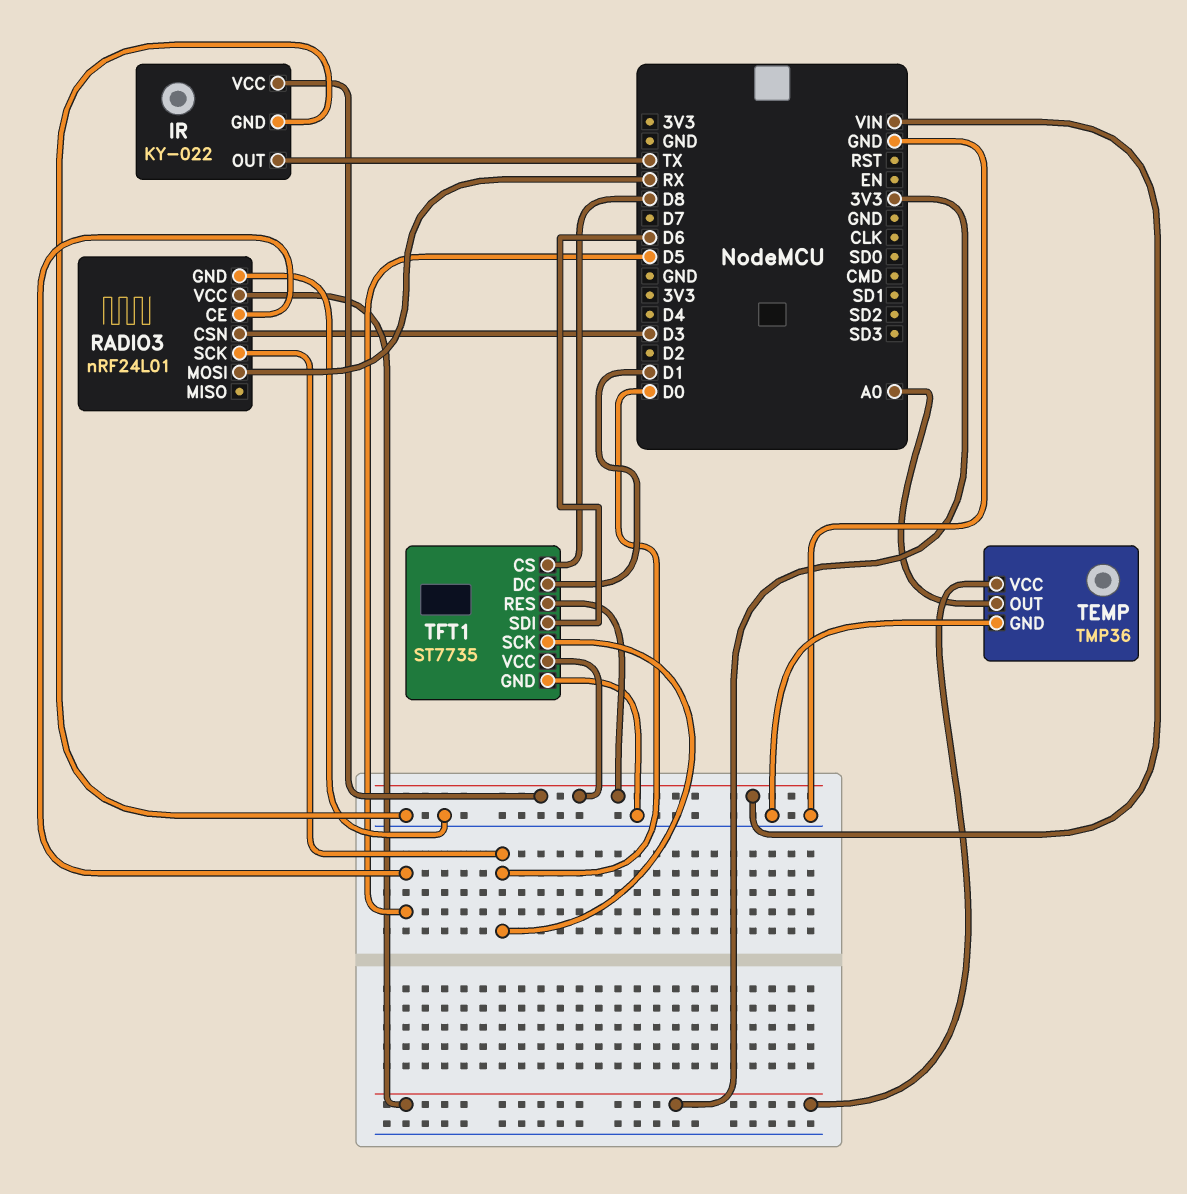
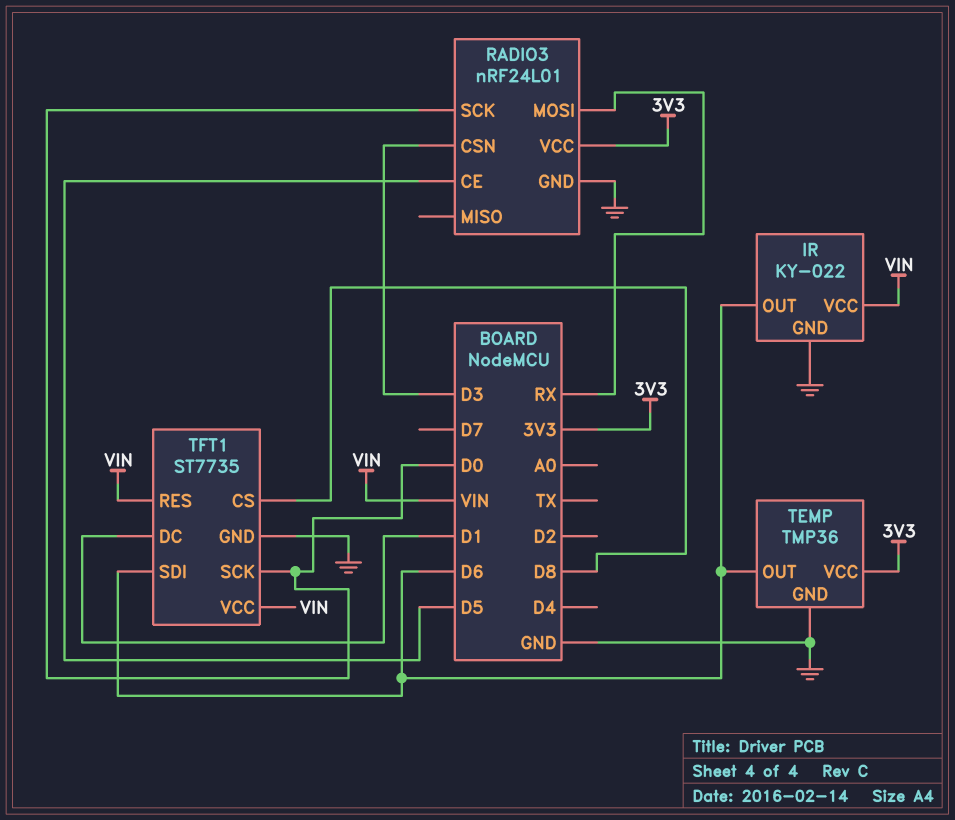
IR pin OUT: TX -> D6
TEMP pin OUT: A0 -> D6

